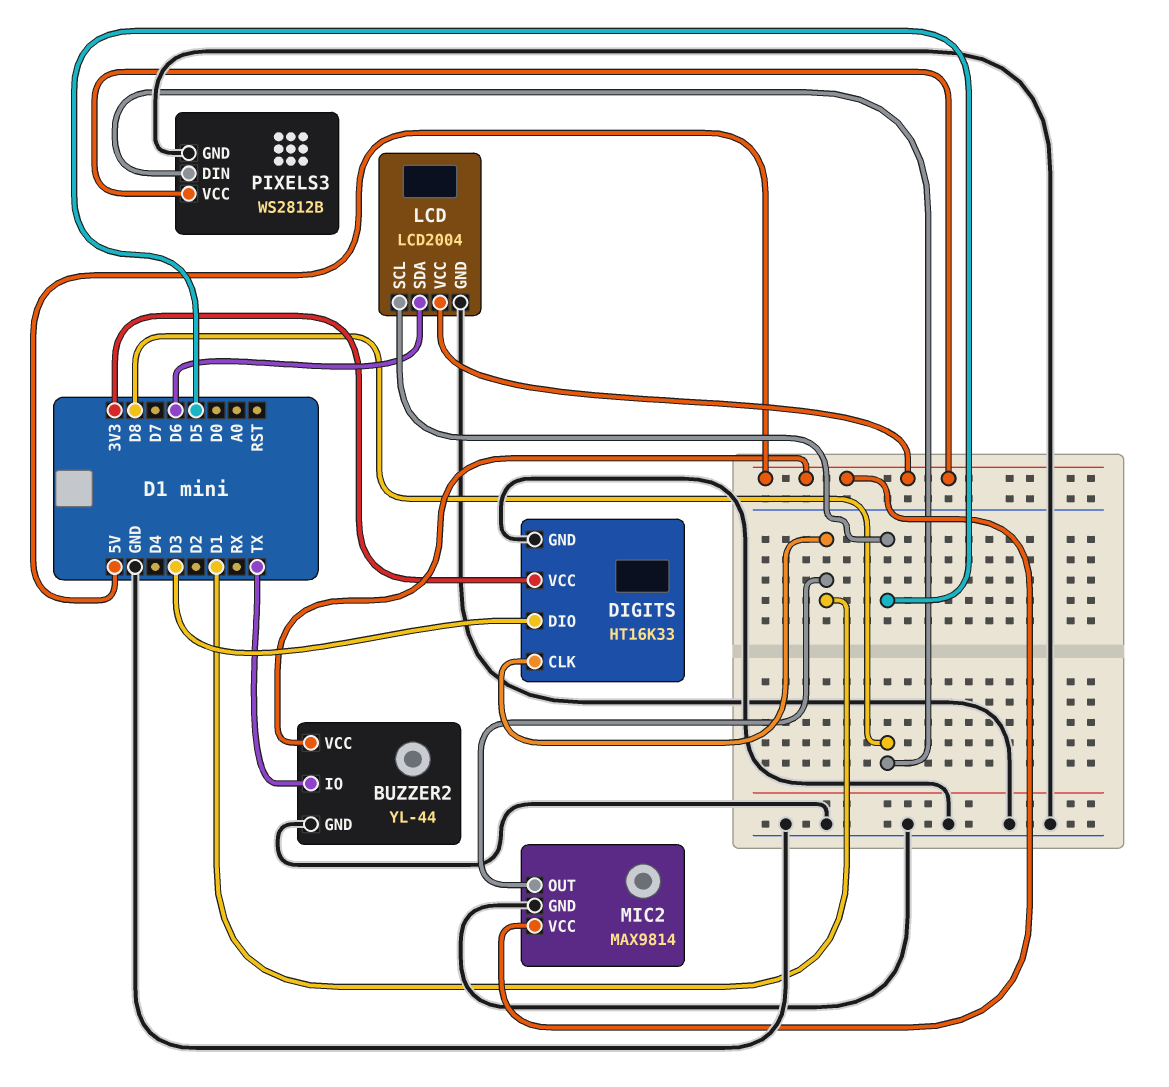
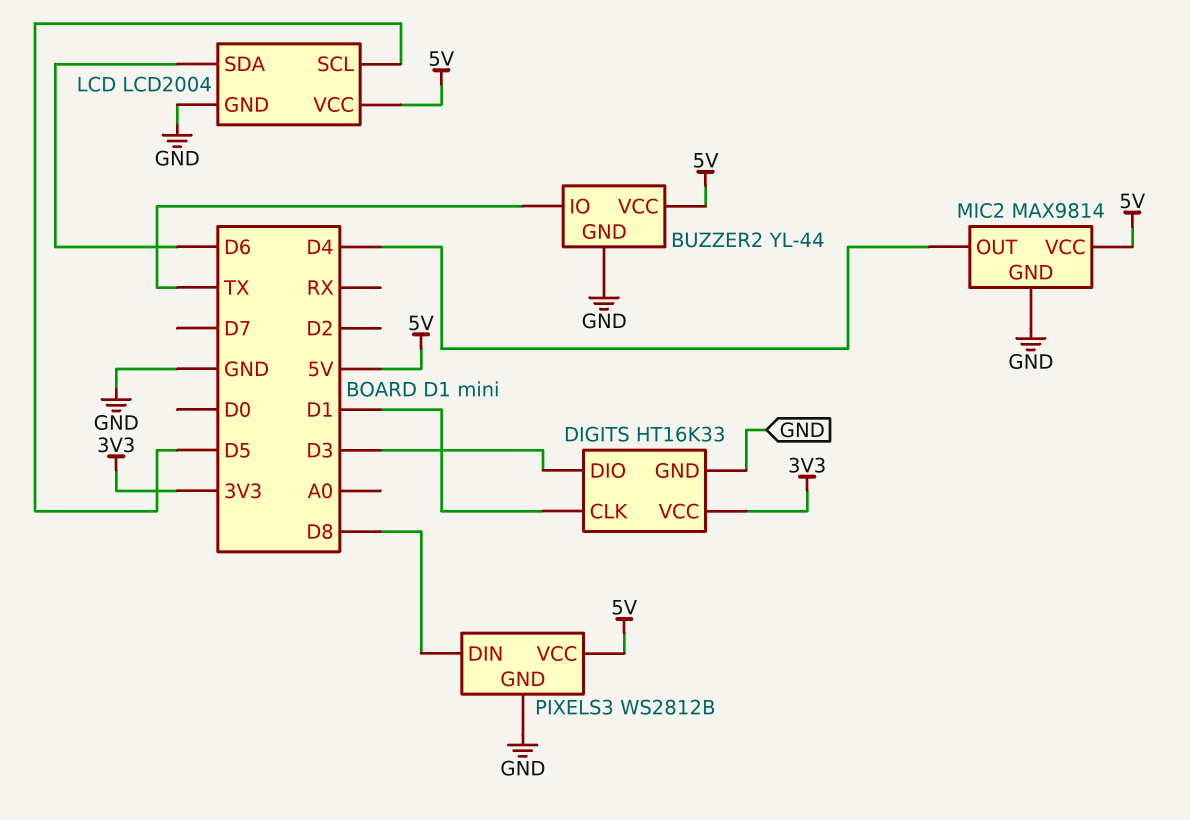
MIC2 pin OUT: D1 -> D4

